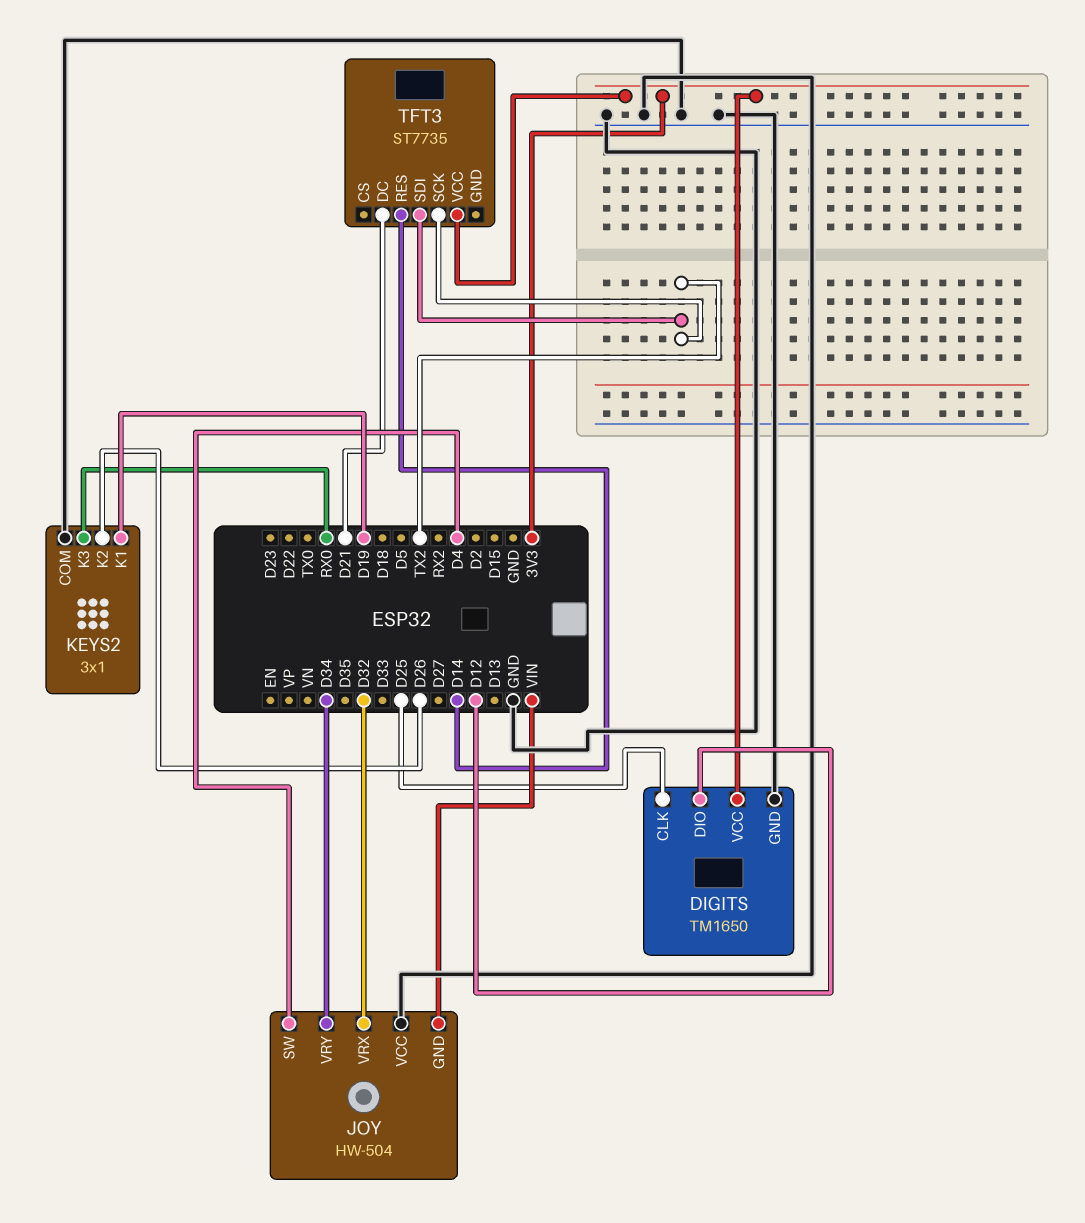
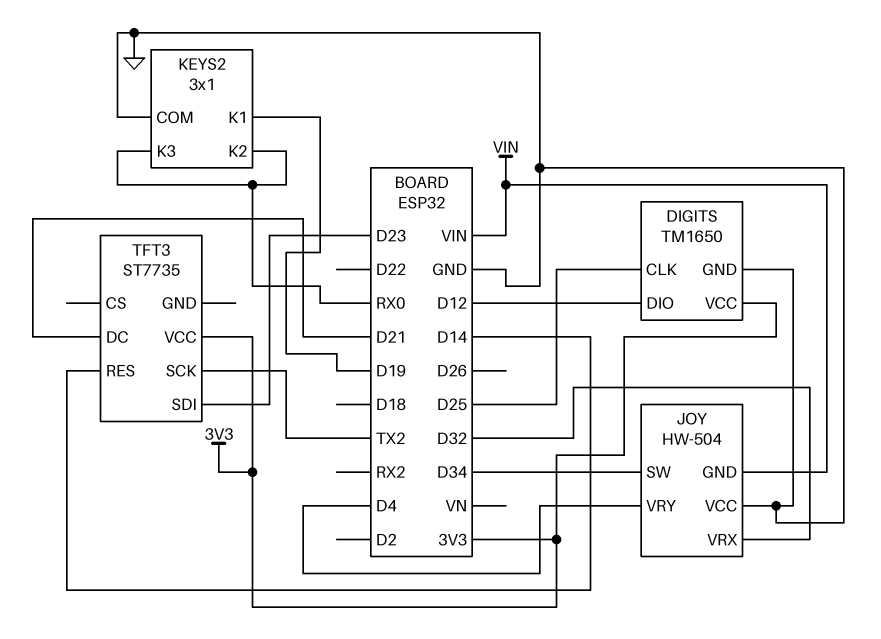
JOY pin SW: D4 -> D34
JOY pin VRY: D34 -> D4
KEYS2 pin K2: D26 -> RX0
TFT3 pin SDI: TX2 -> D23

